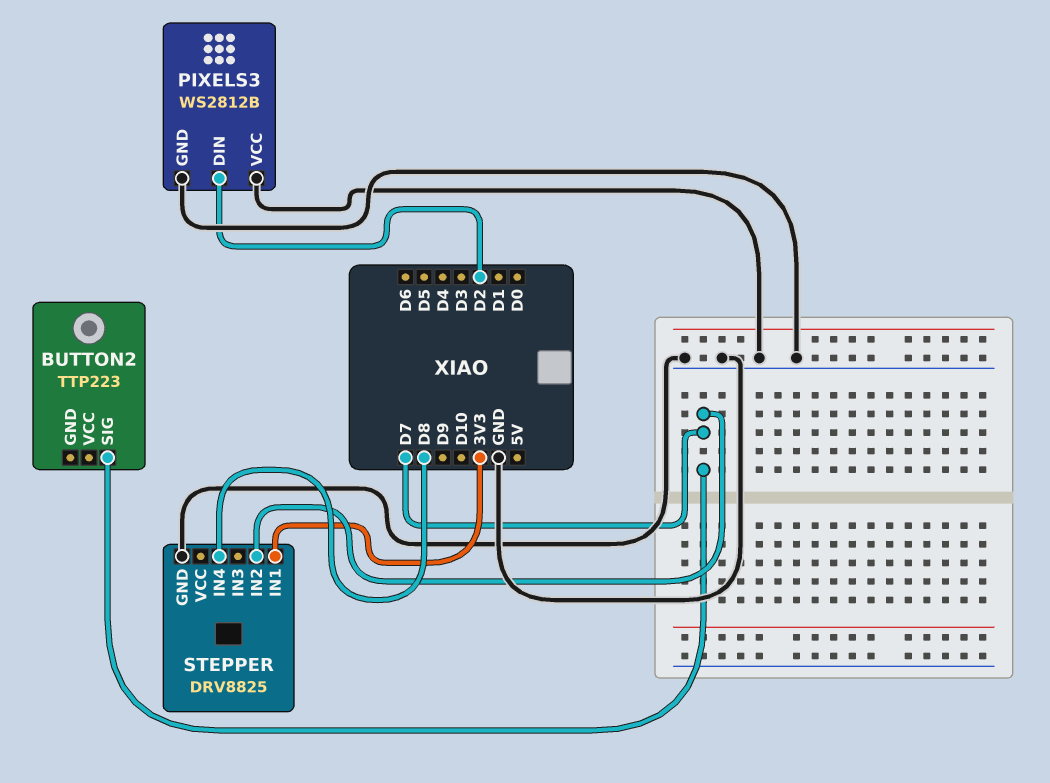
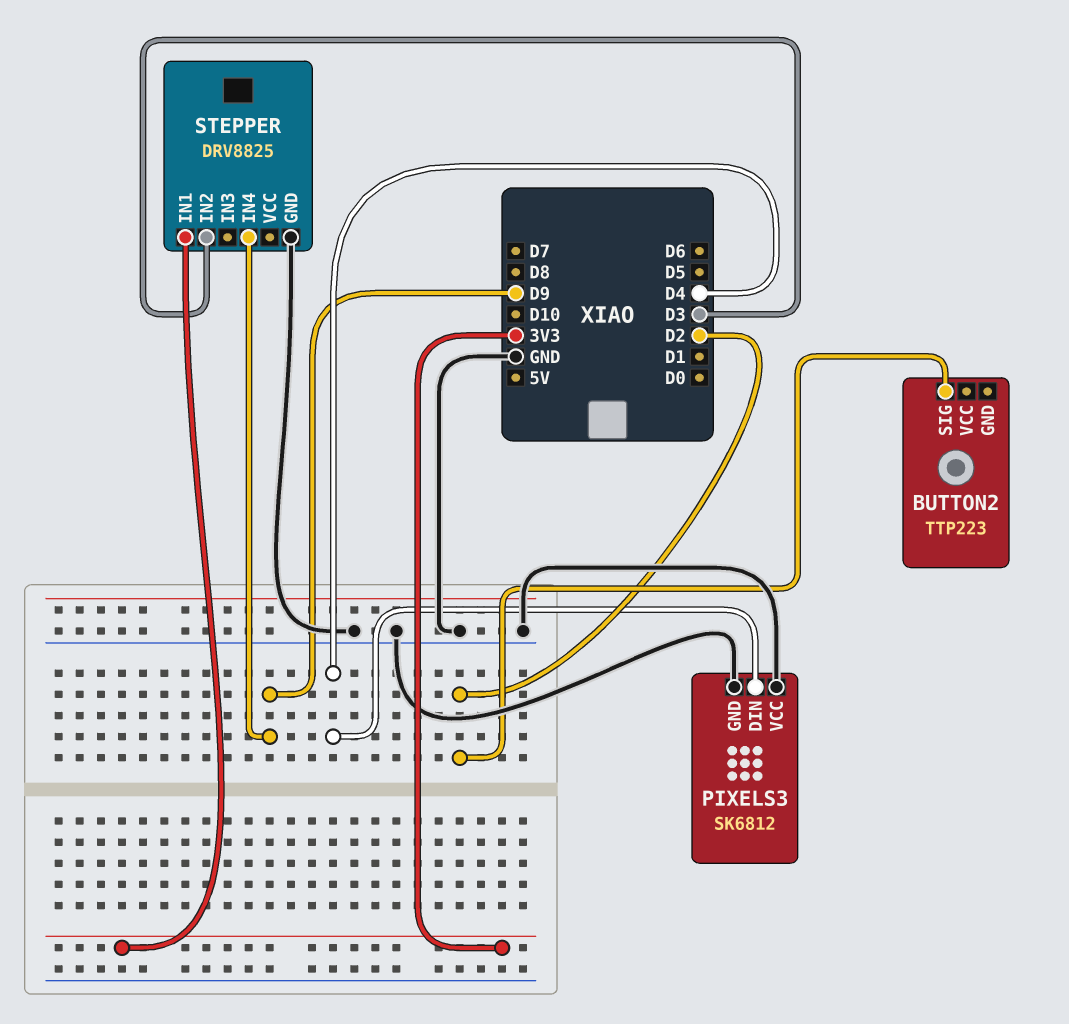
BUTTON2 pin SIG: D7 -> D2
PIXELS3: WS2812B -> SK6812
PIXELS3 pin DIN: D2 -> D4
STEPPER pin IN2: D7 -> D3
STEPPER pin IN4: D8 -> D9

